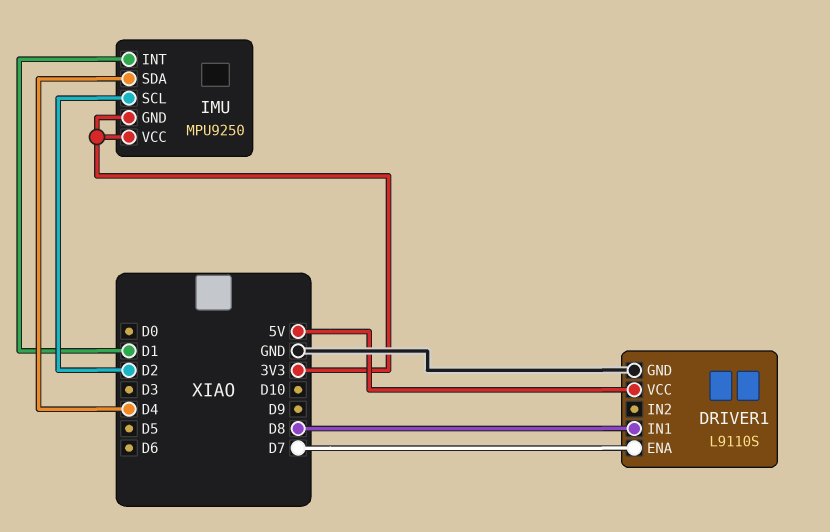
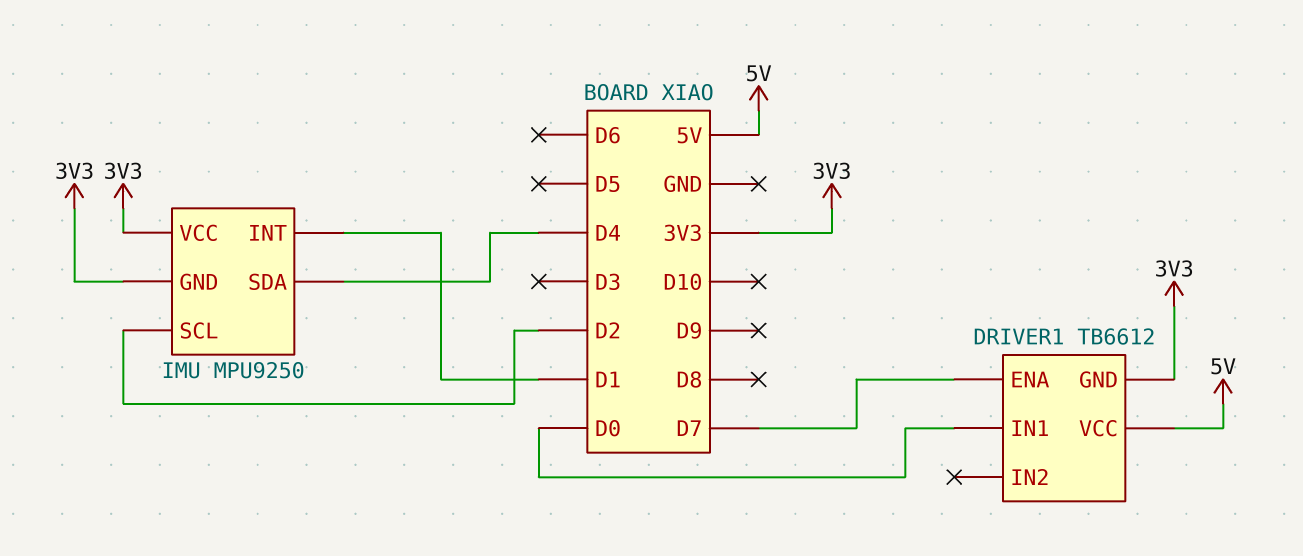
DRIVER1: L9110S -> TB6612
DRIVER1 pin GND: GND -> 3V3
DRIVER1 pin IN1: D8 -> D0

